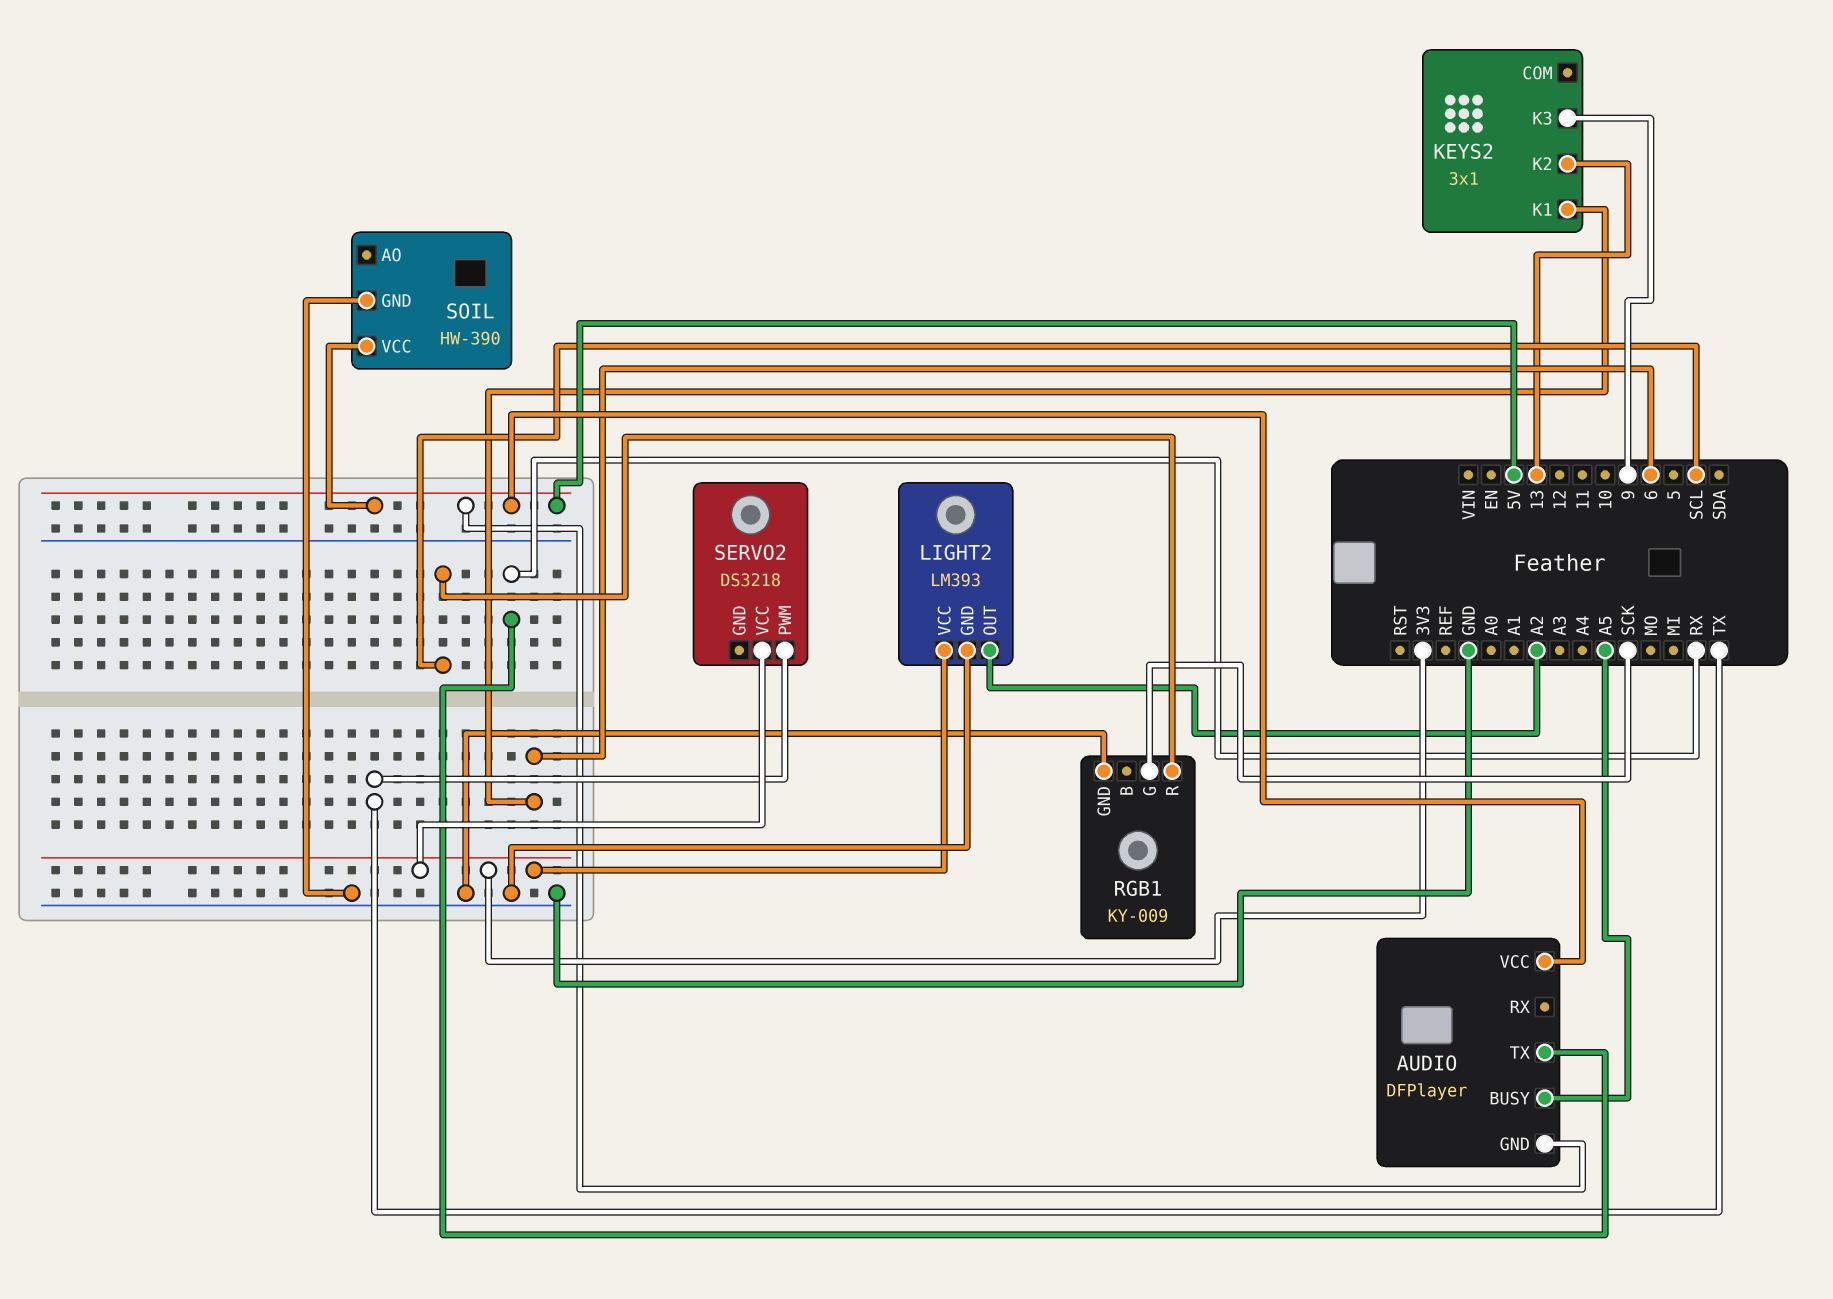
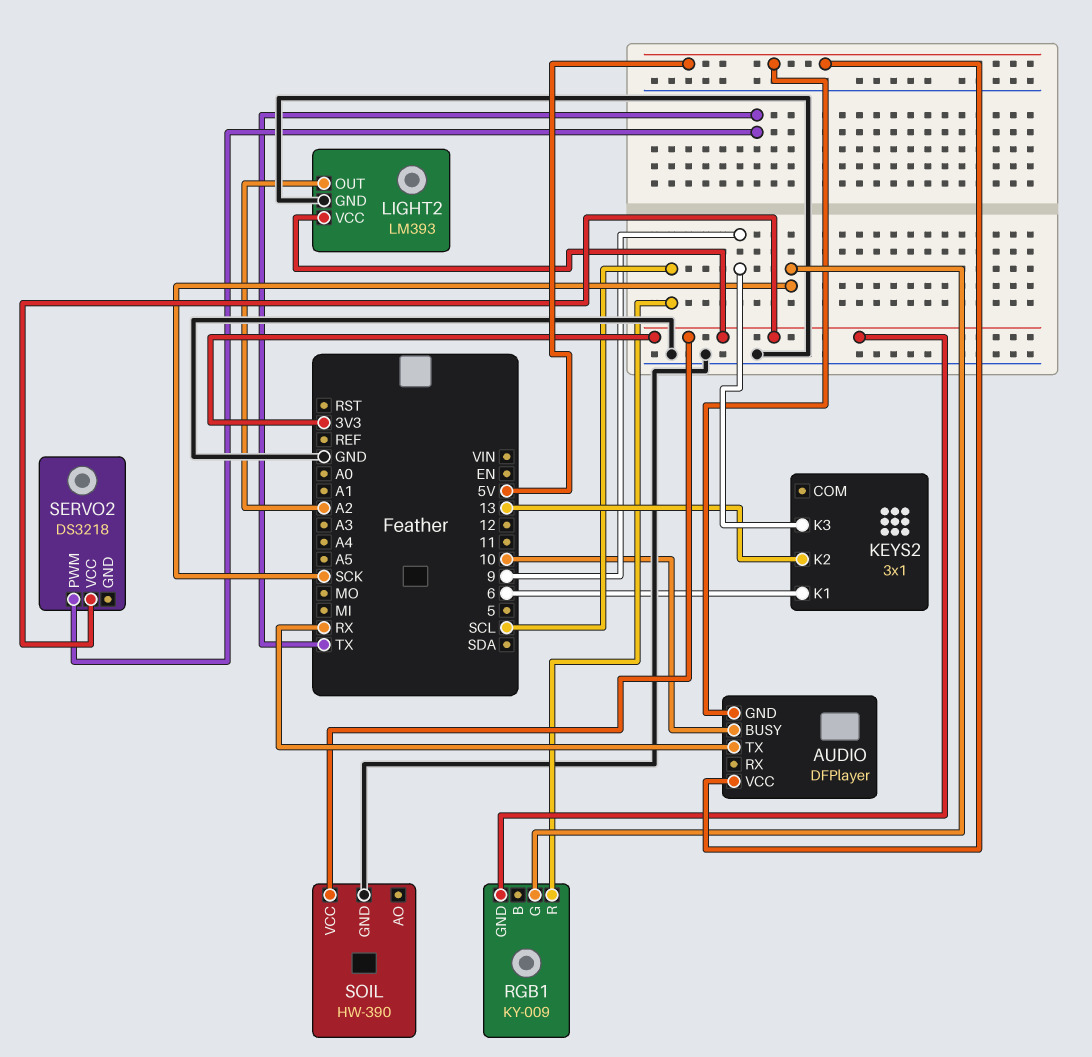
AUDIO pin BUSY: A5 -> 10
RGB1 pin GND: GND -> 3V3
SOIL pin VCC: 5V -> 3V3

